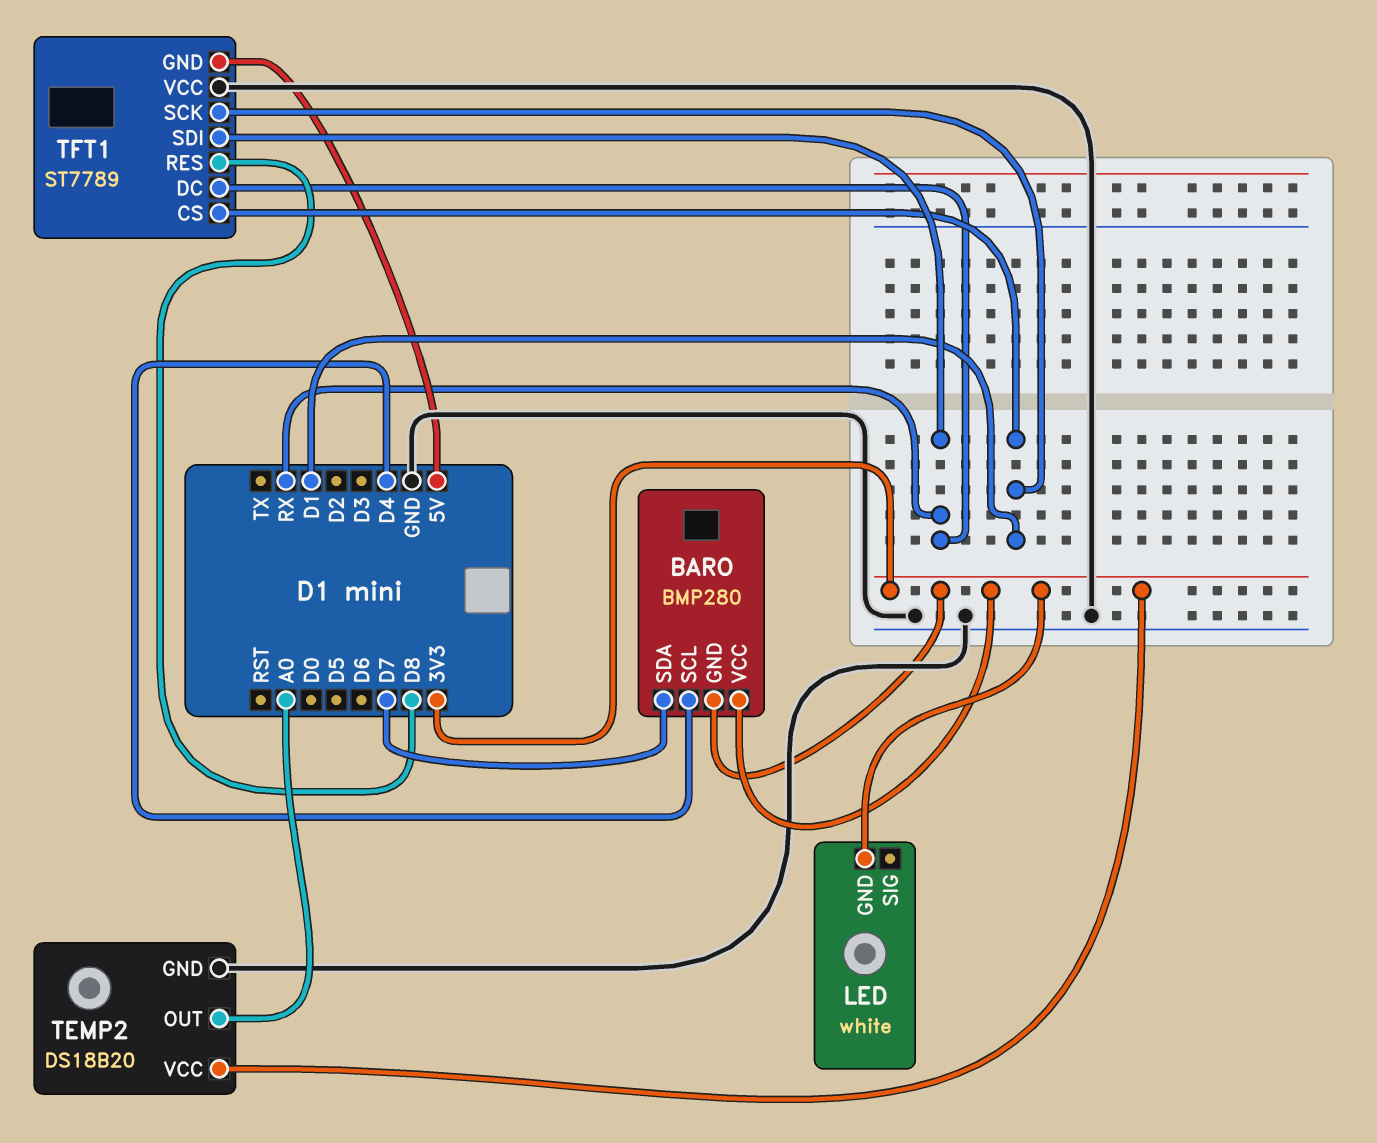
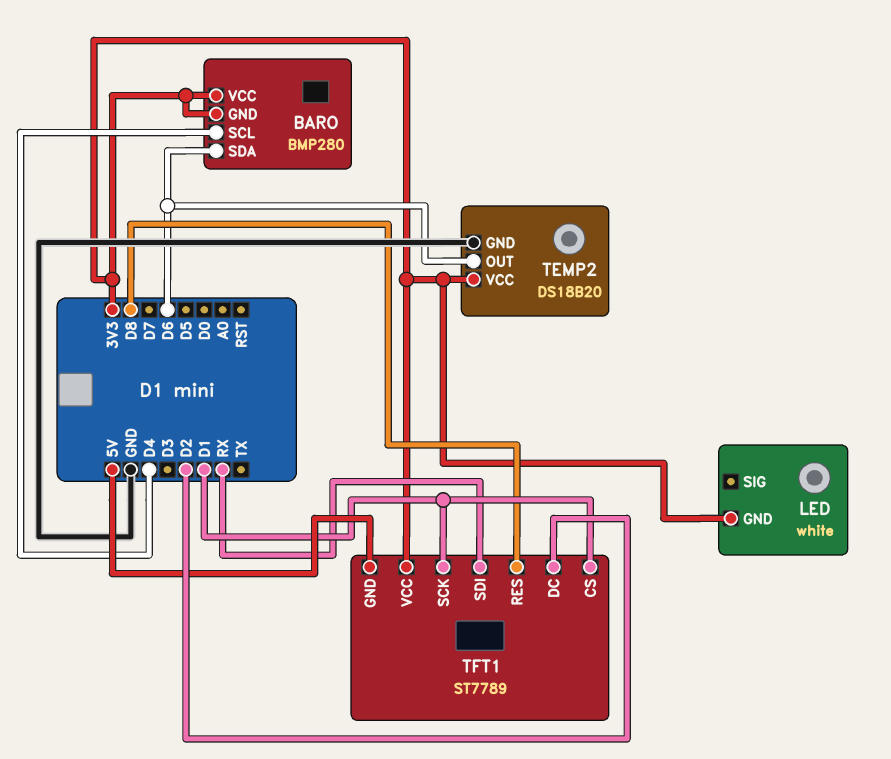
BARO pin SDA: D7 -> D6
TEMP2 pin OUT: A0 -> D6
TFT1 pin DC: RX -> D2
TFT1 pin VCC: GND -> 3V3

